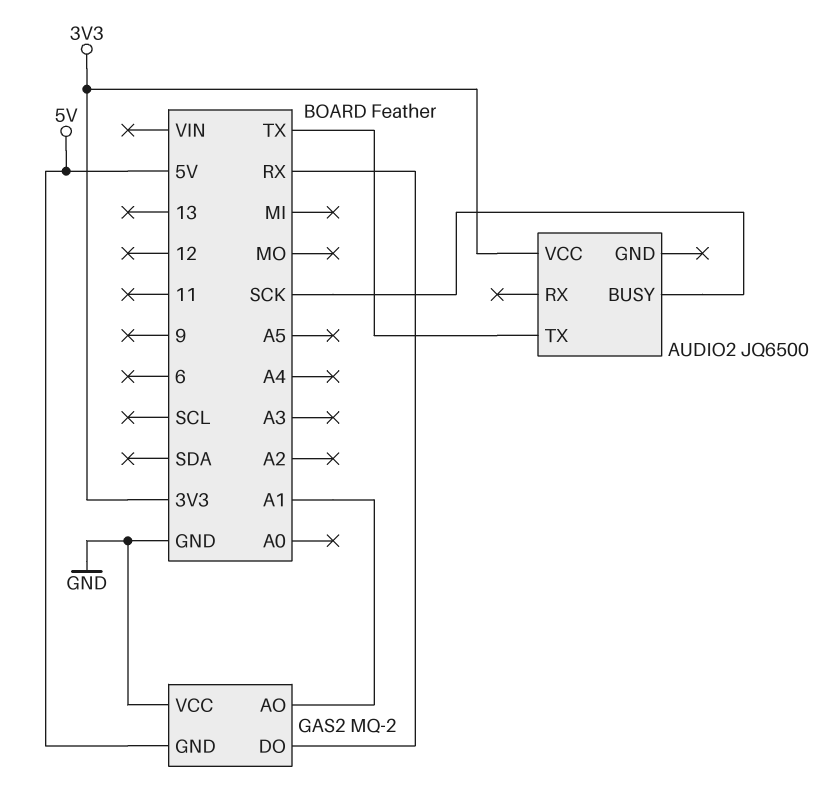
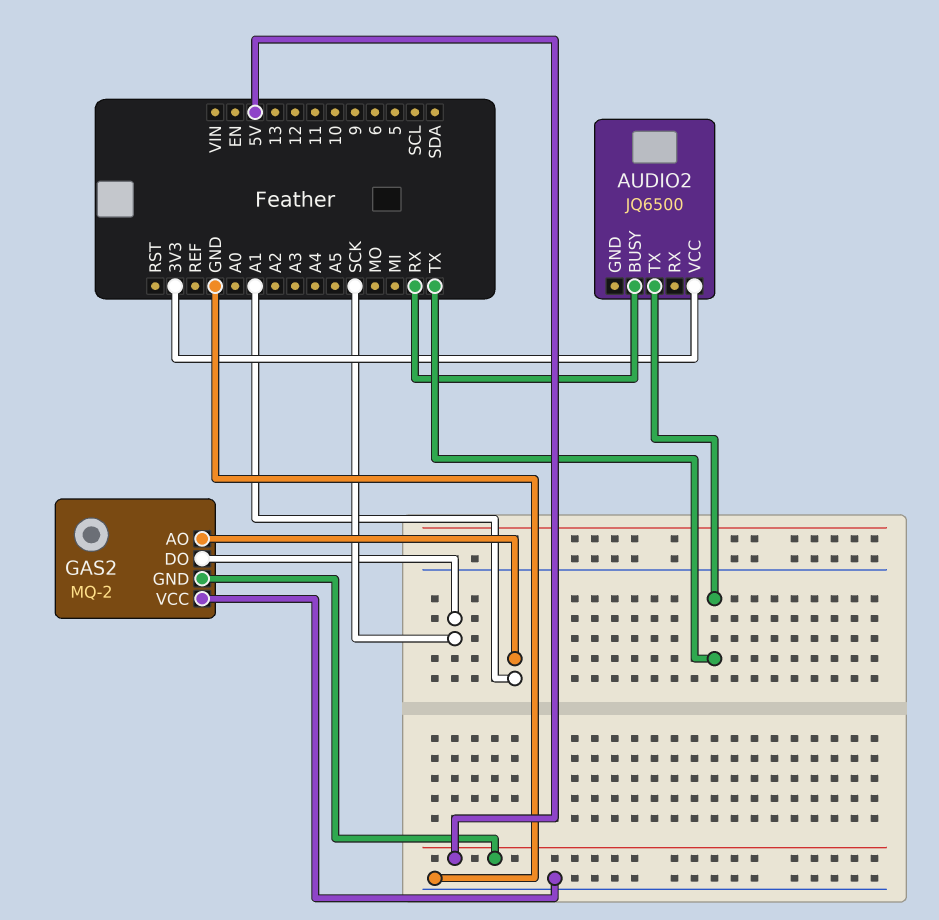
AUDIO2 pin BUSY: SCK -> RX
GAS2 pin DO: RX -> SCK

